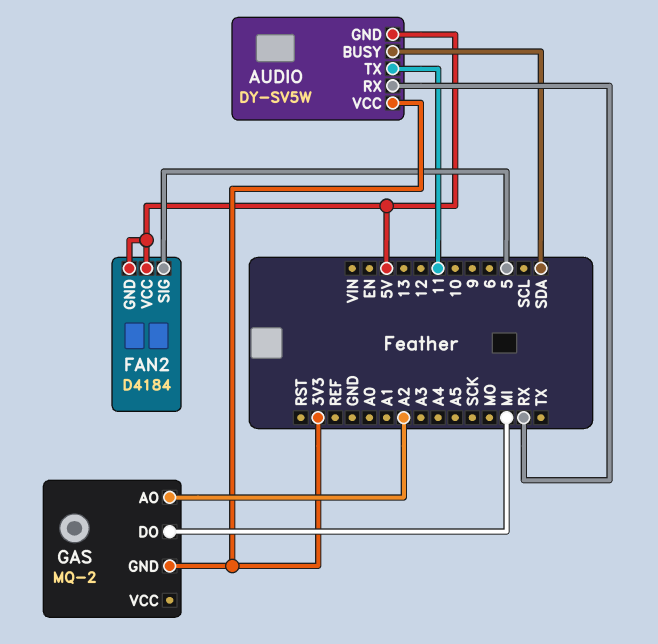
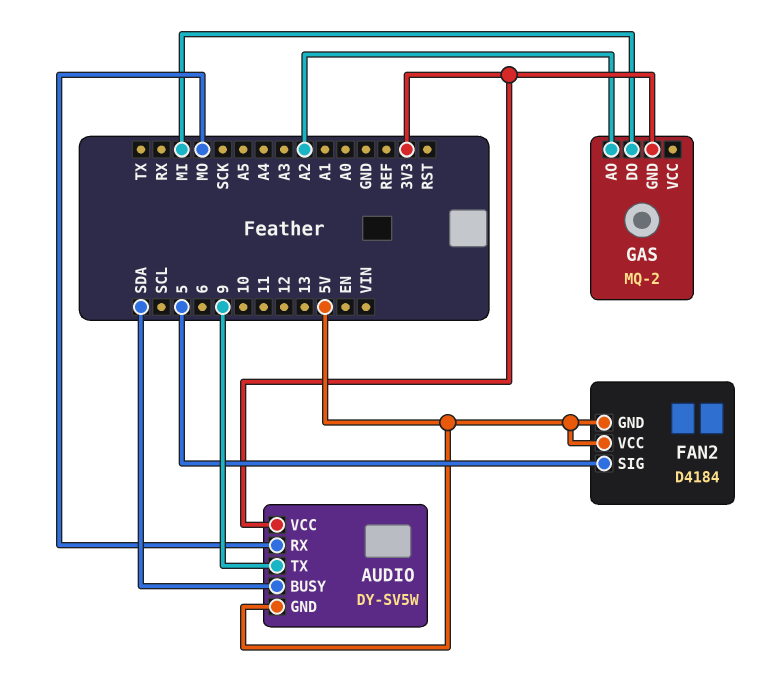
AUDIO pin RX: RX -> MO
AUDIO pin TX: 11 -> 9

